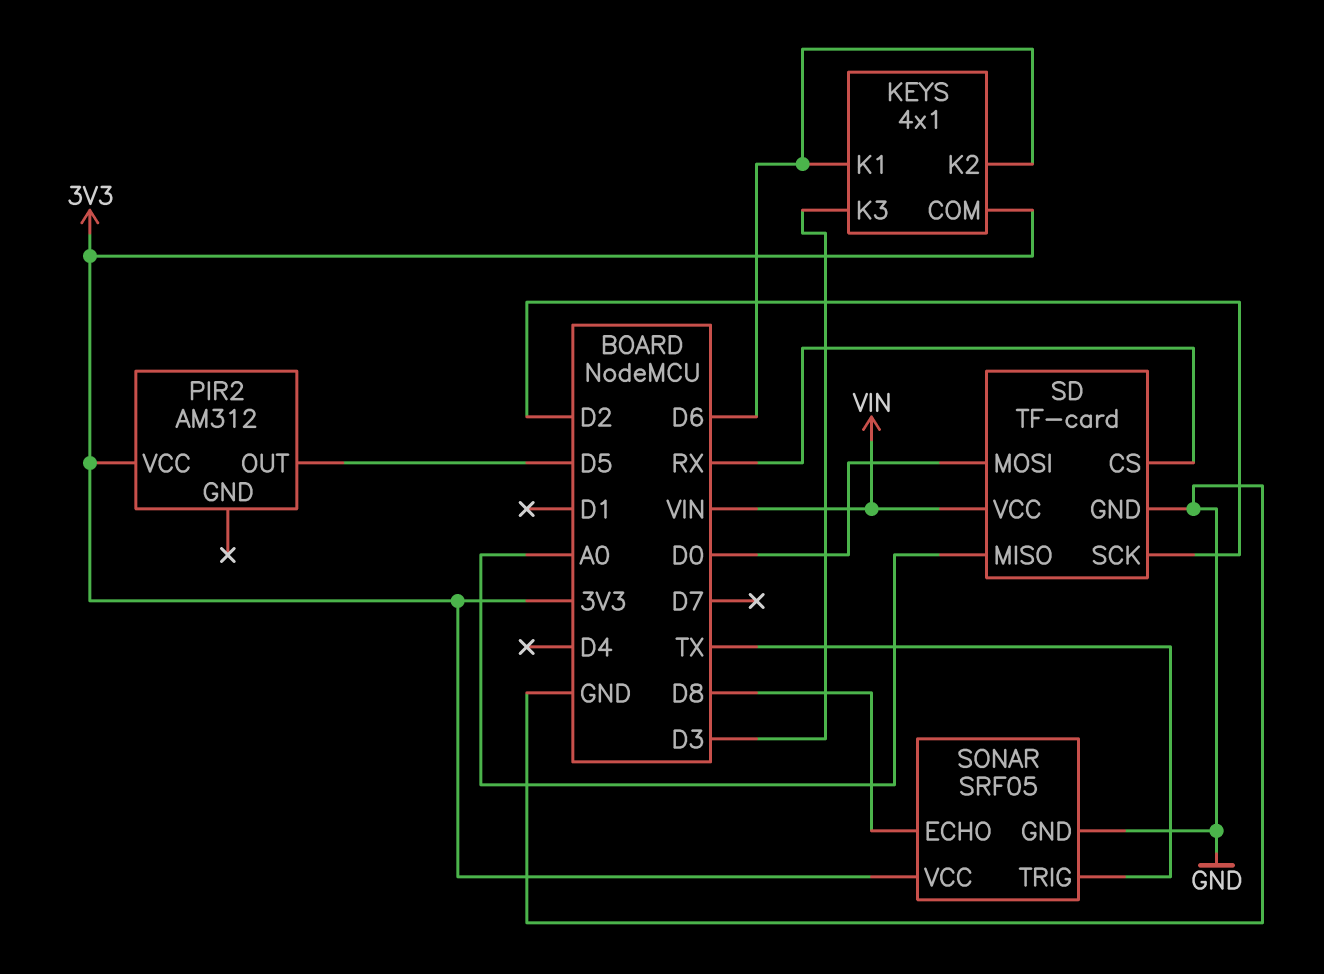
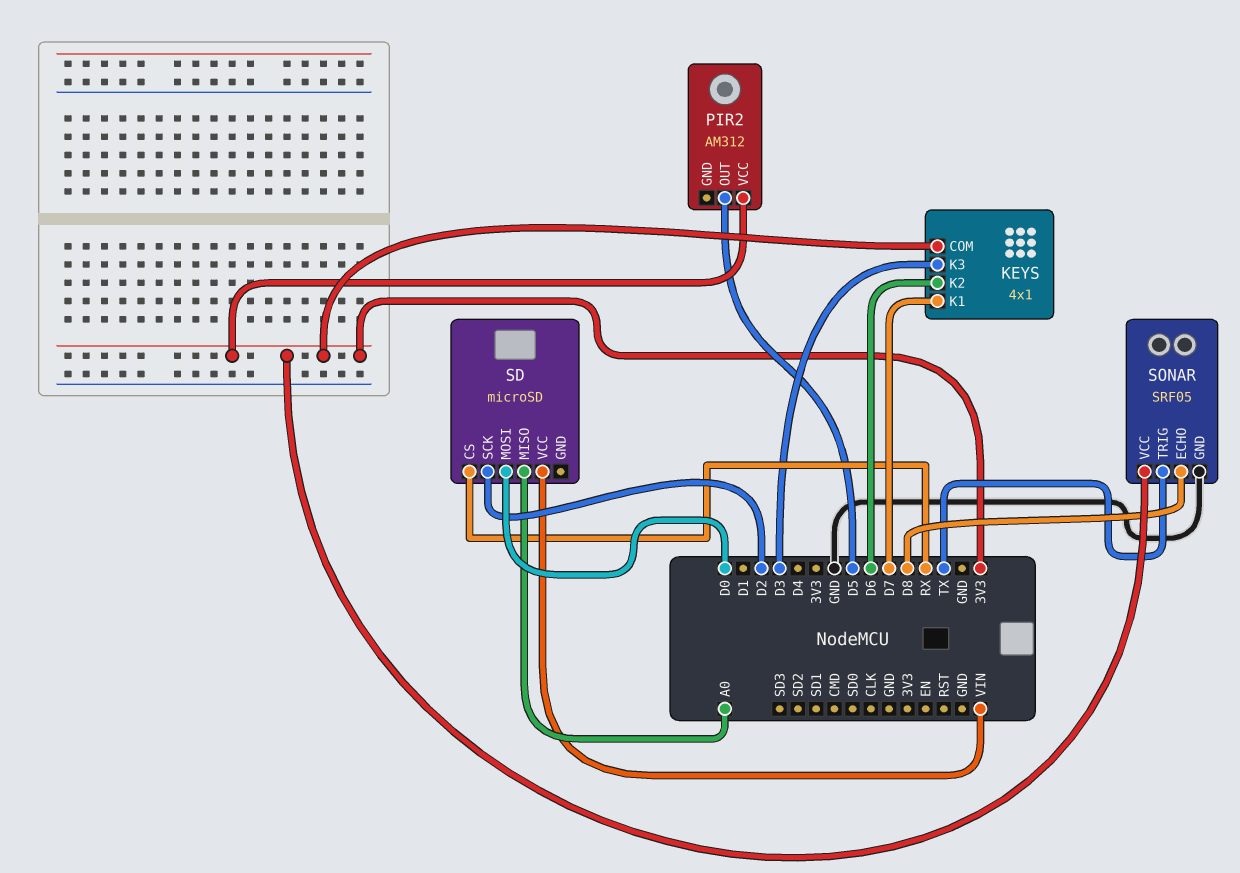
KEYS pin K1: D6 -> D7
SD: TF-card -> microSD
SD pin GND: GND -> none

